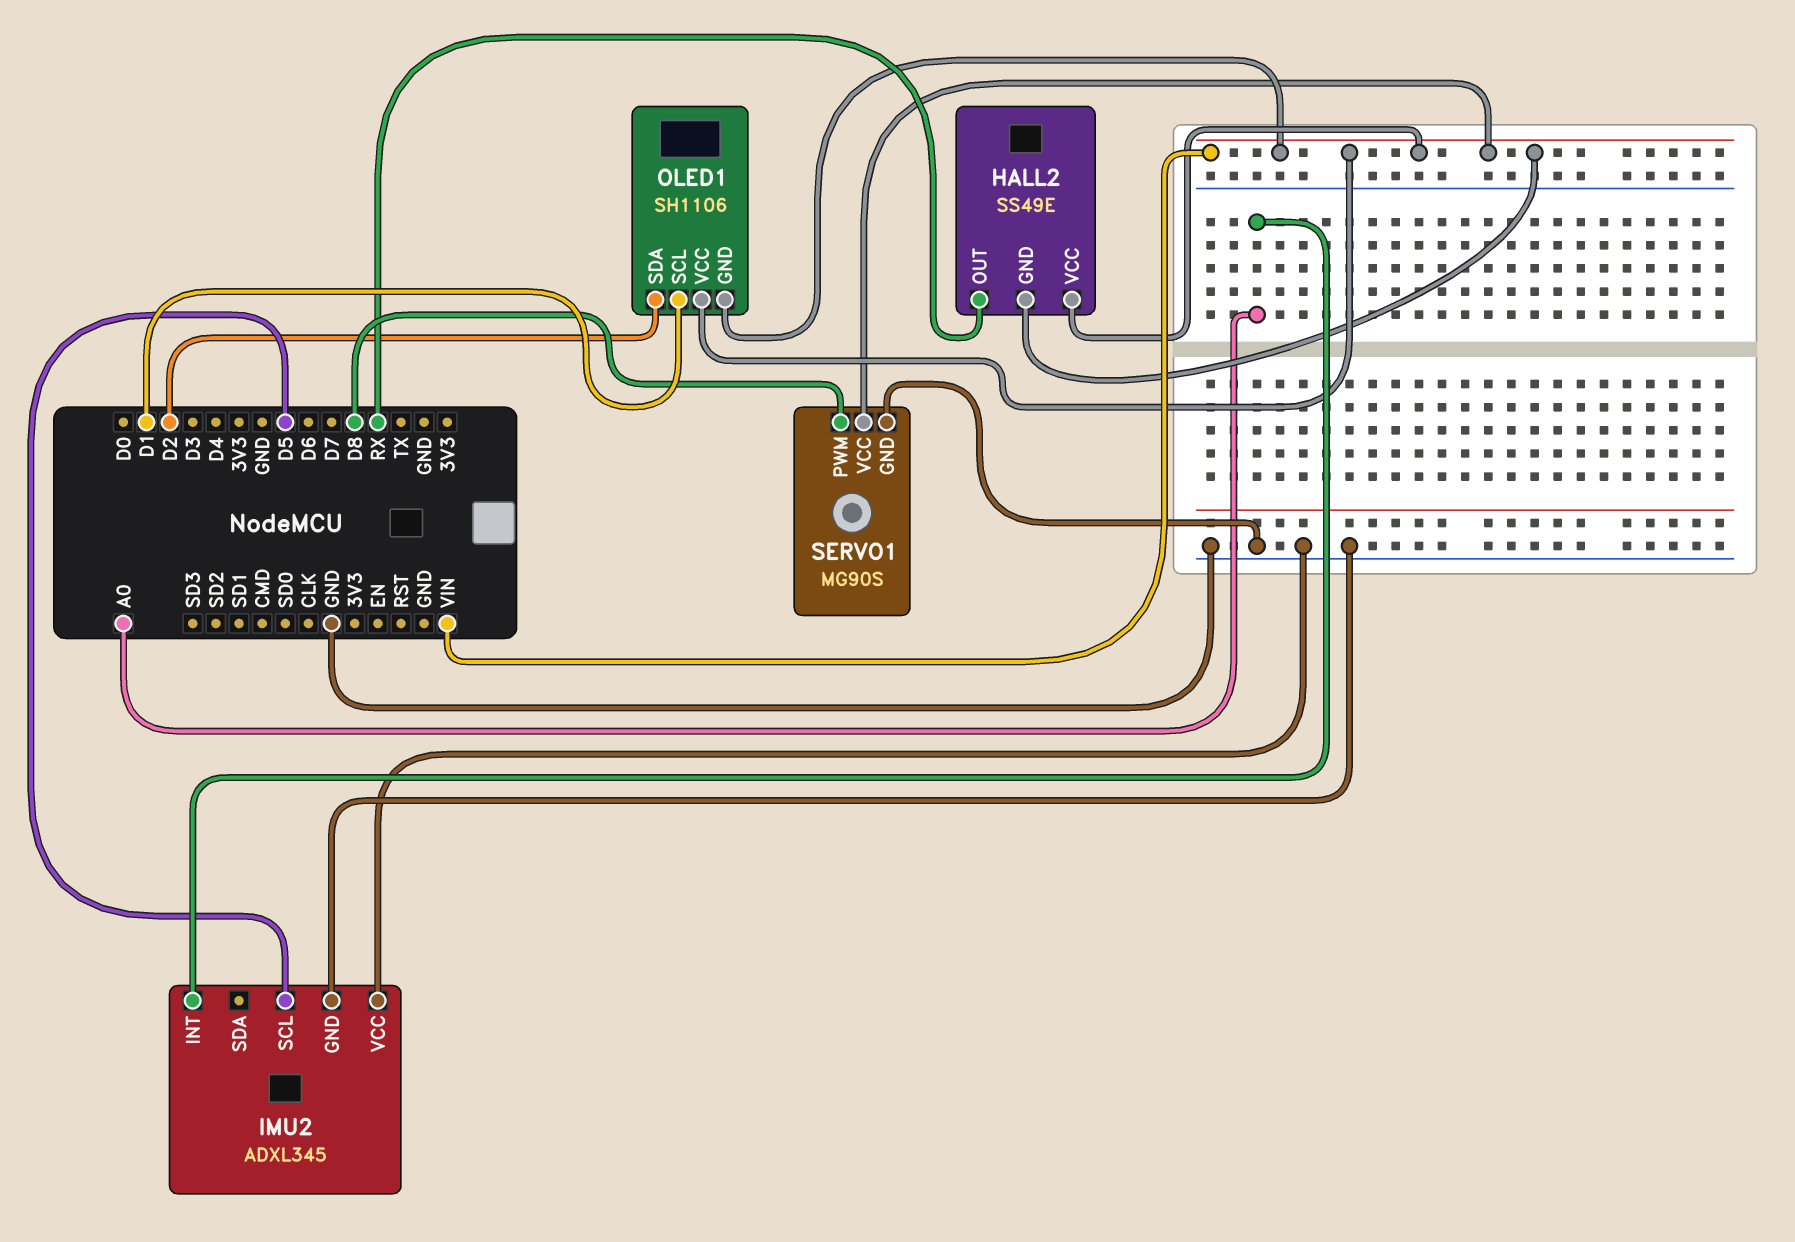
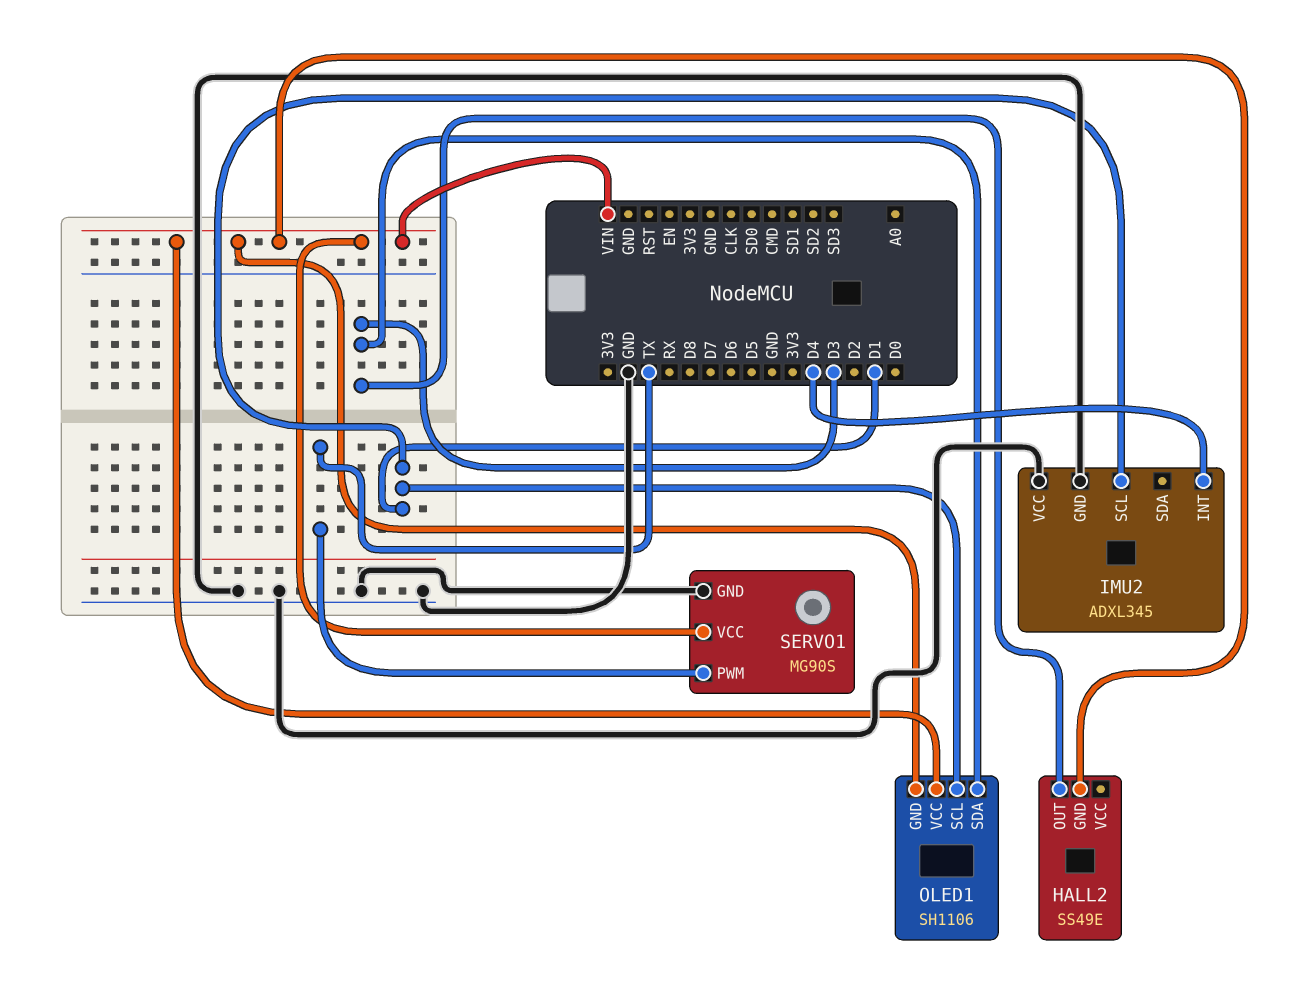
HALL2 pin OUT: RX -> D3
HALL2 pin VCC: VIN -> none
IMU2 pin INT: A0 -> D4
IMU2 pin SCL: D5 -> D1
OLED1 pin SDA: D2 -> D3
SERVO1 pin PWM: D8 -> TX

